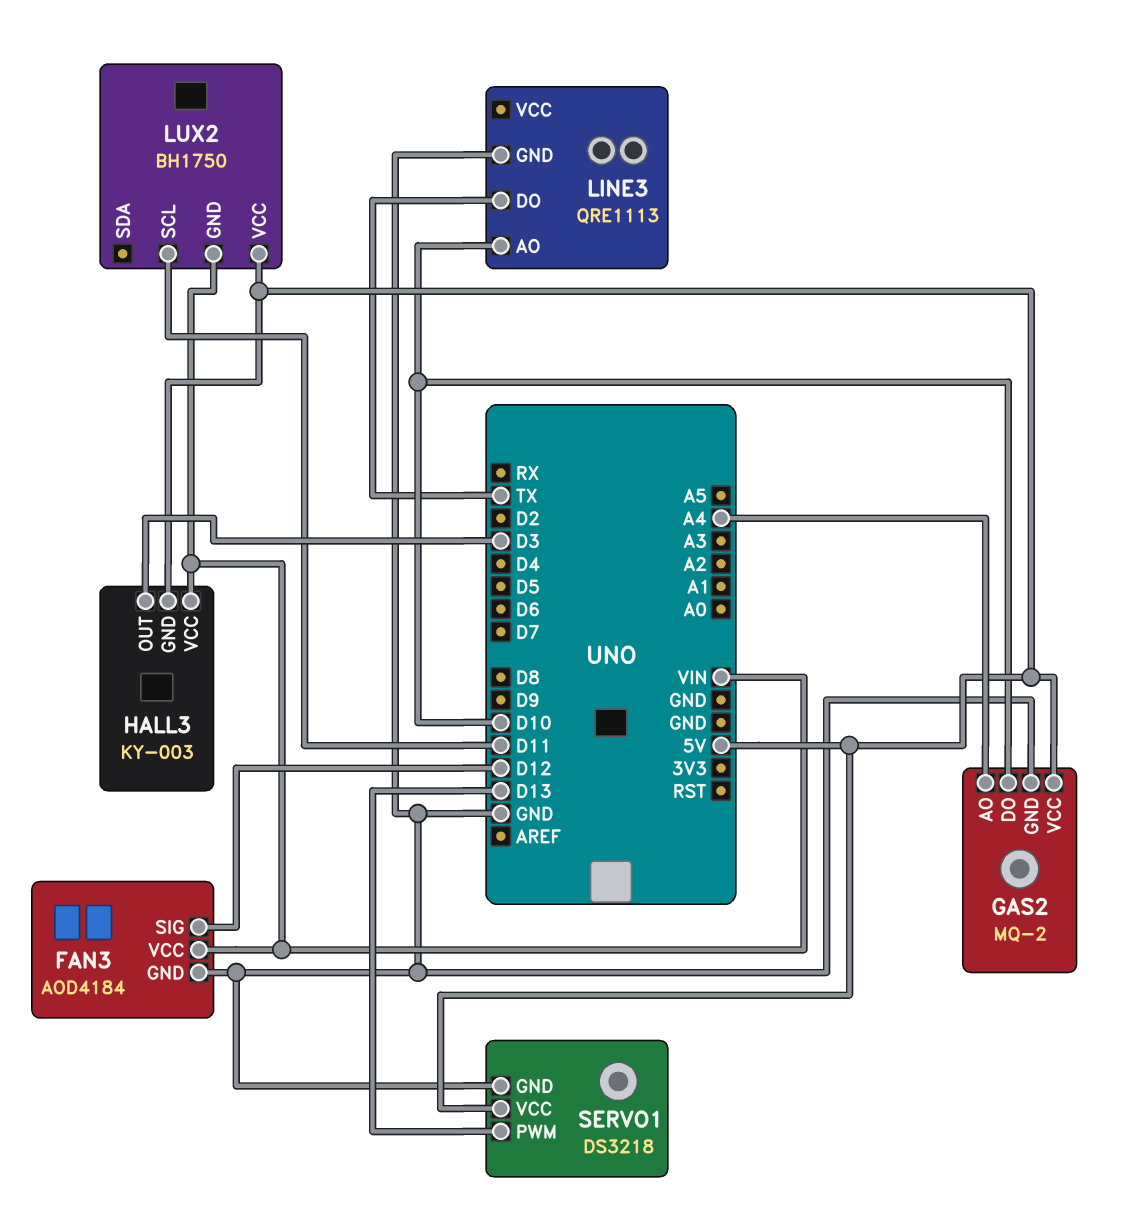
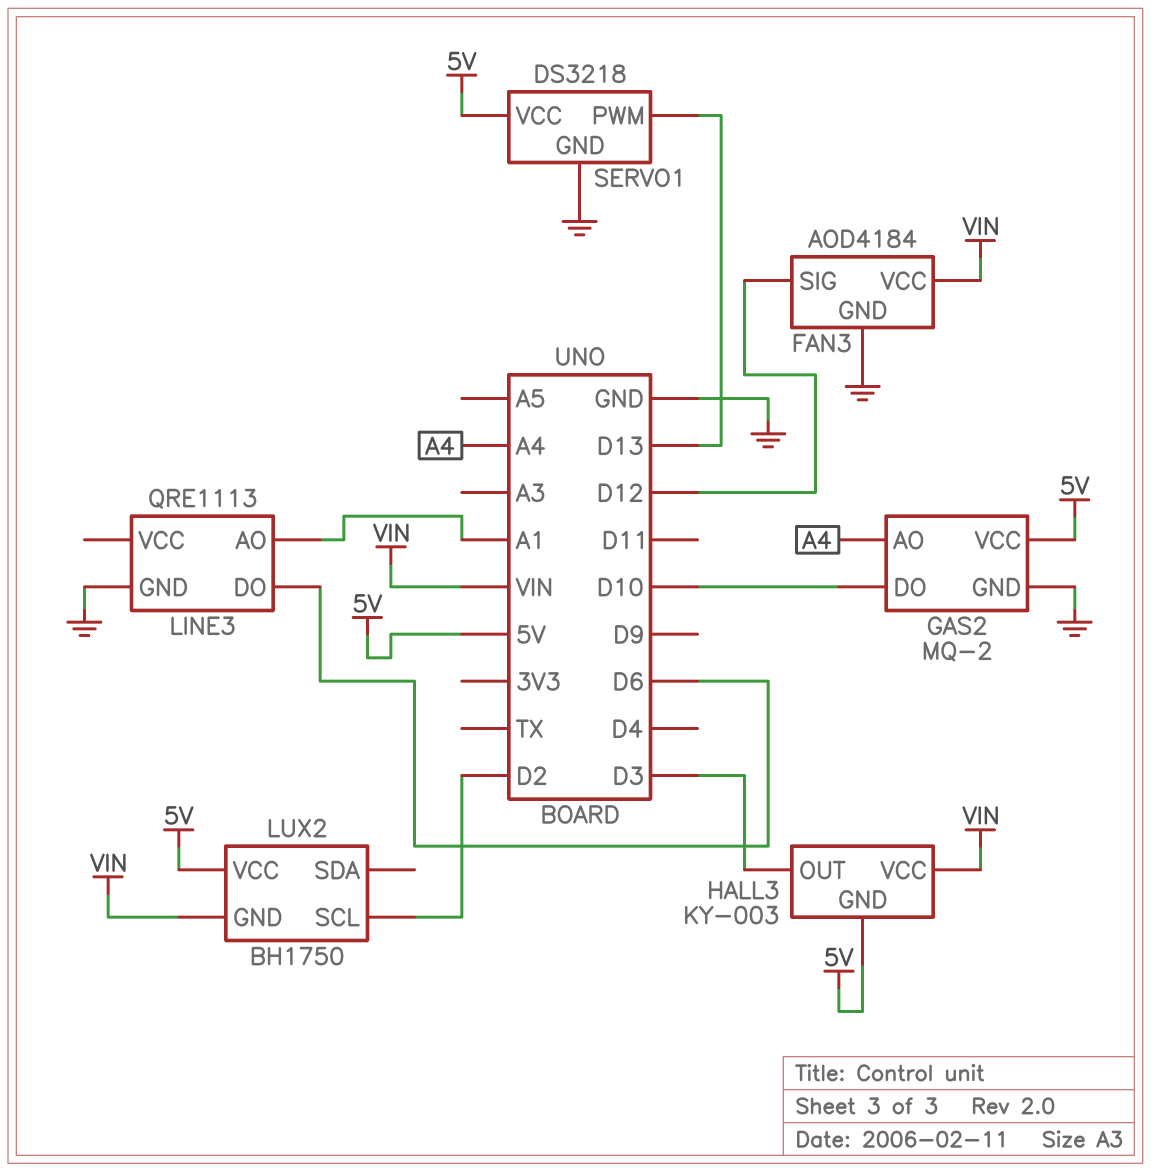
LINE3 pin AO: D10 -> A1
LINE3 pin DO: TX -> D6
LUX2 pin SCL: D11 -> D2

